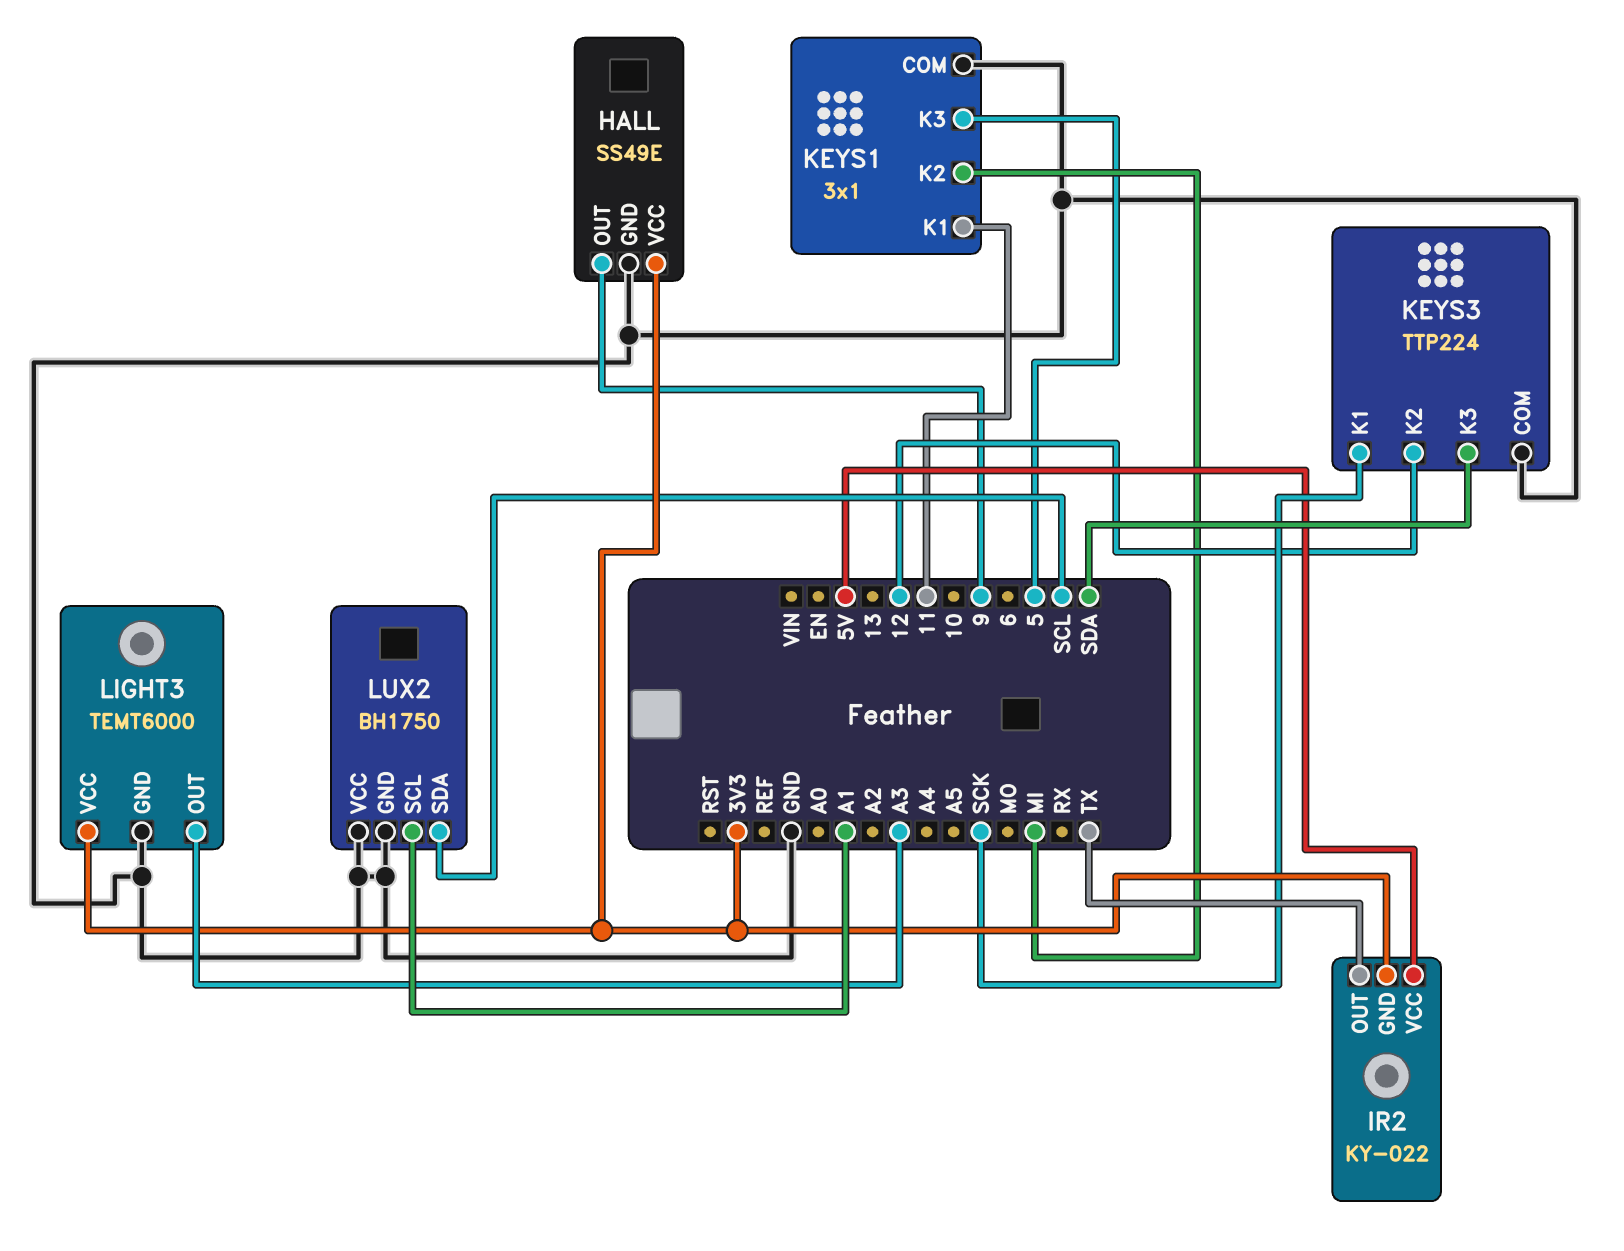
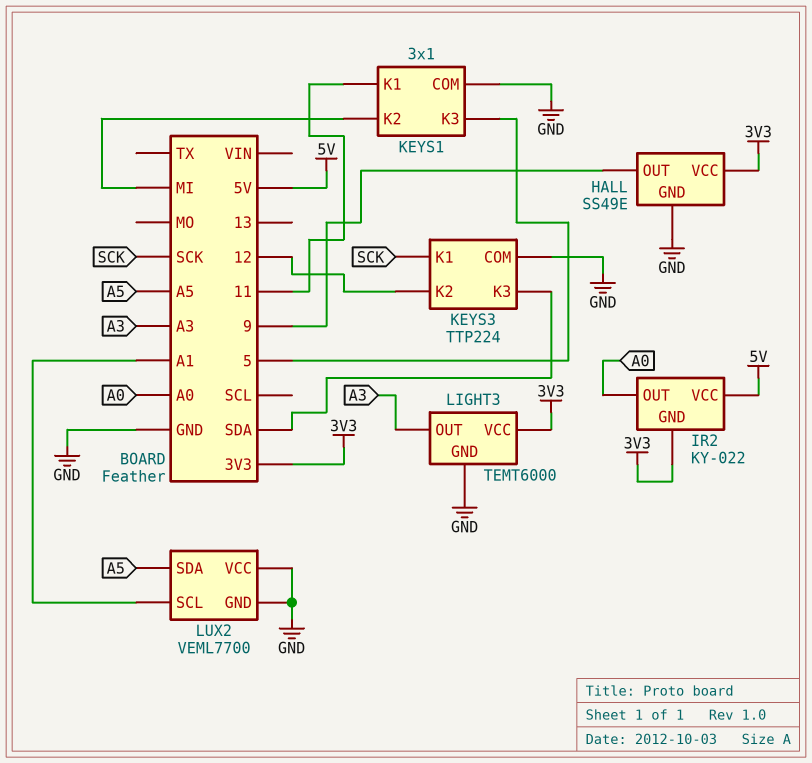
IR2 pin OUT: TX -> A0
LUX2: BH1750 -> VEML7700
LUX2 pin SDA: SCL -> A5

